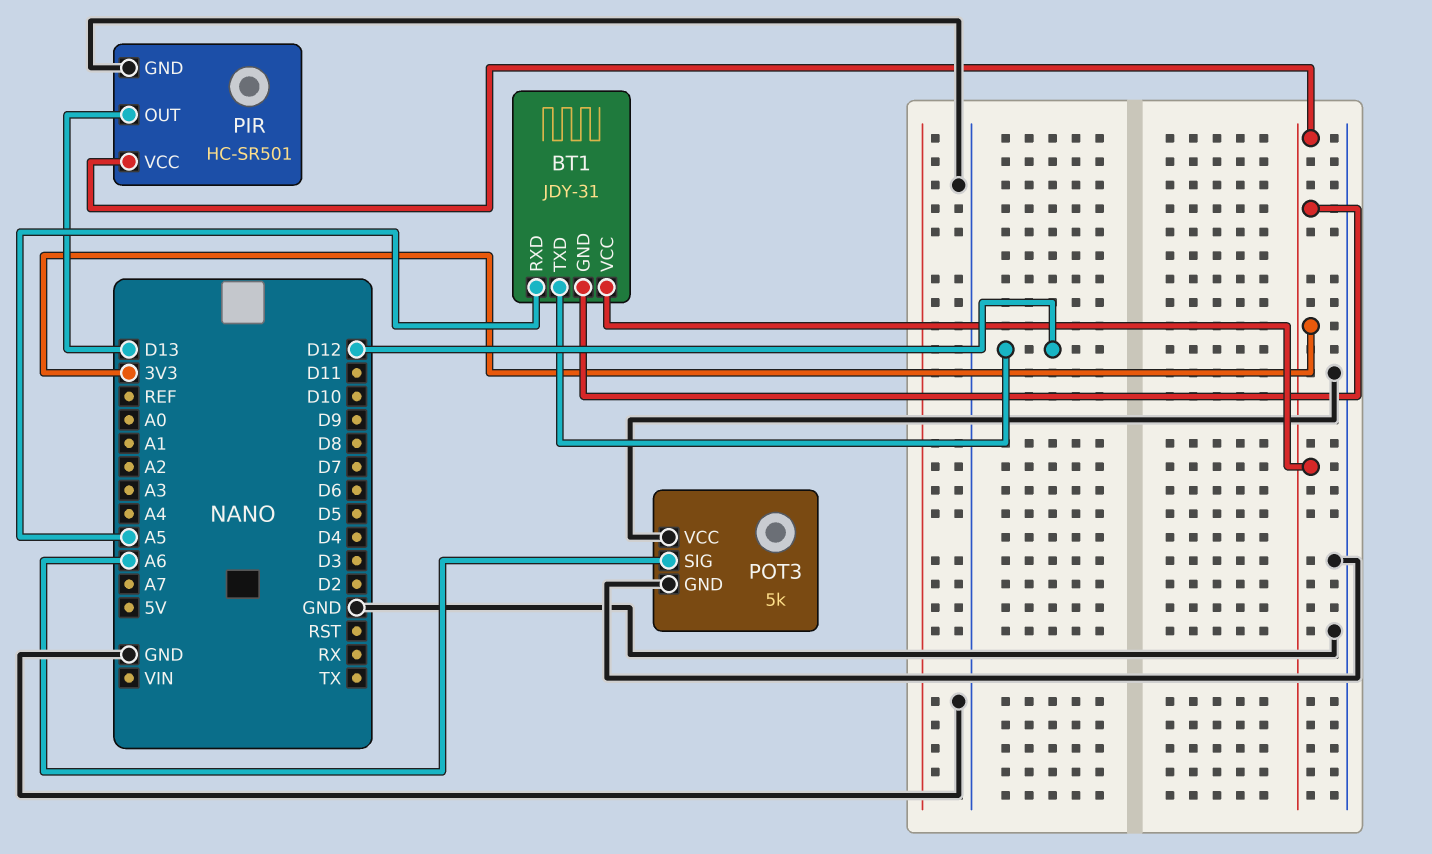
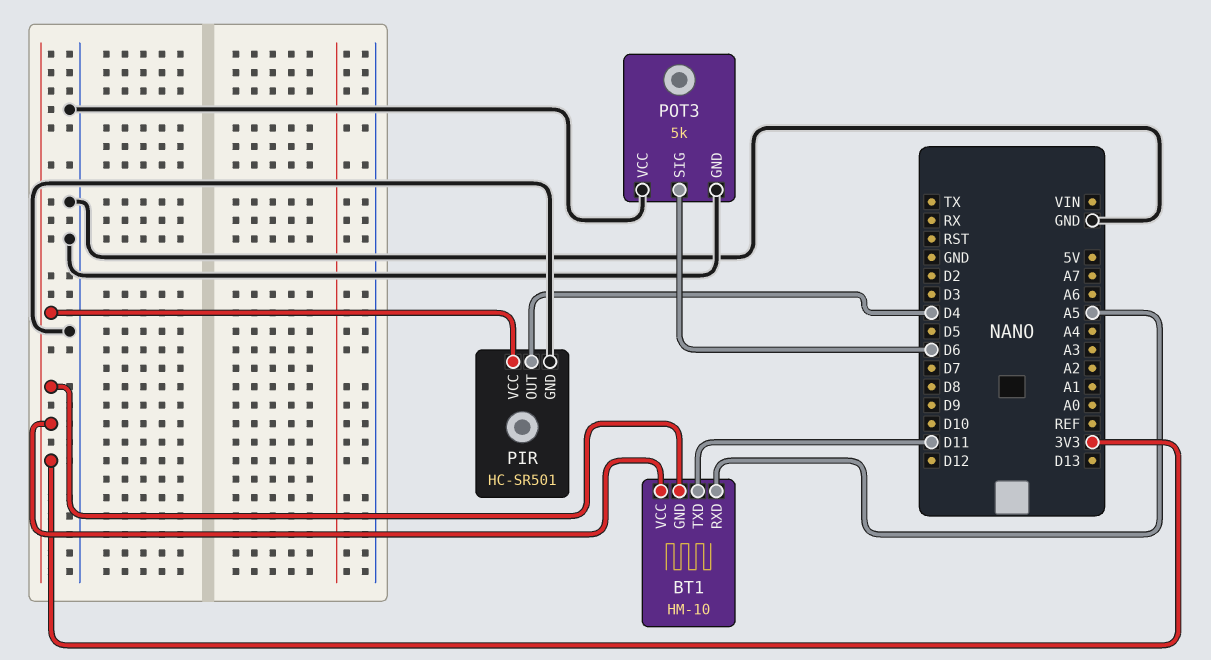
BT1: JDY-31 -> HM-10
BT1 pin TXD: D12 -> D11
PIR pin OUT: D13 -> D4
POT3 pin SIG: A6 -> D6

